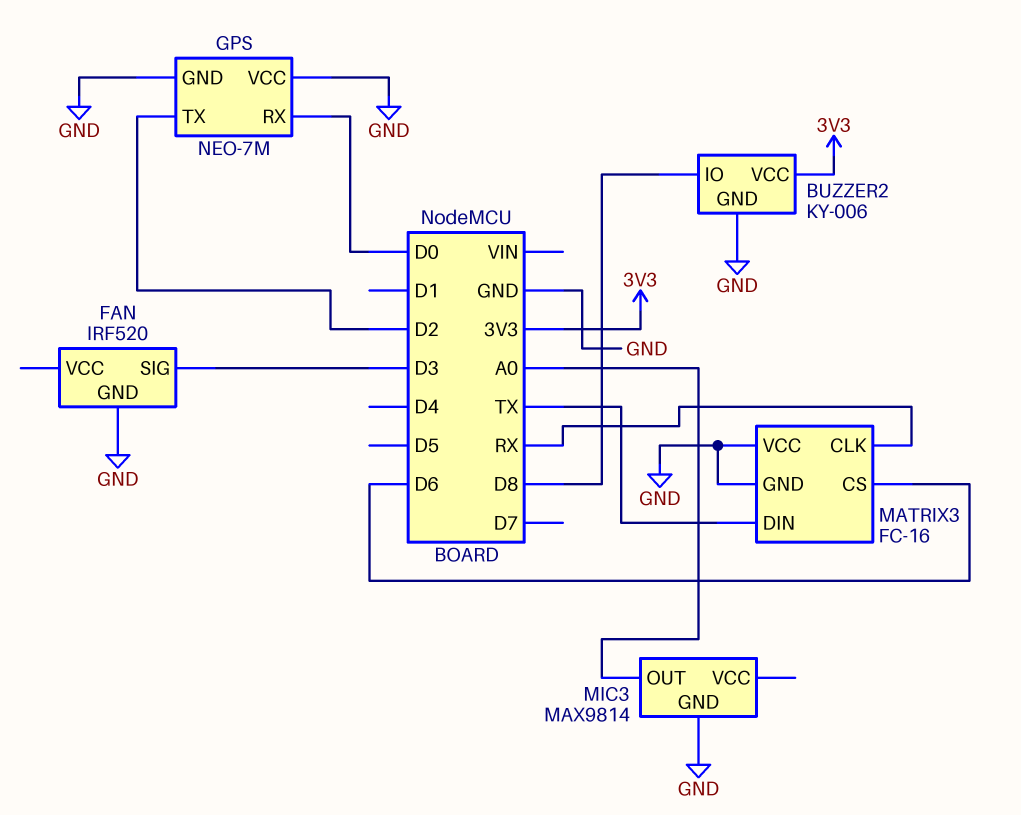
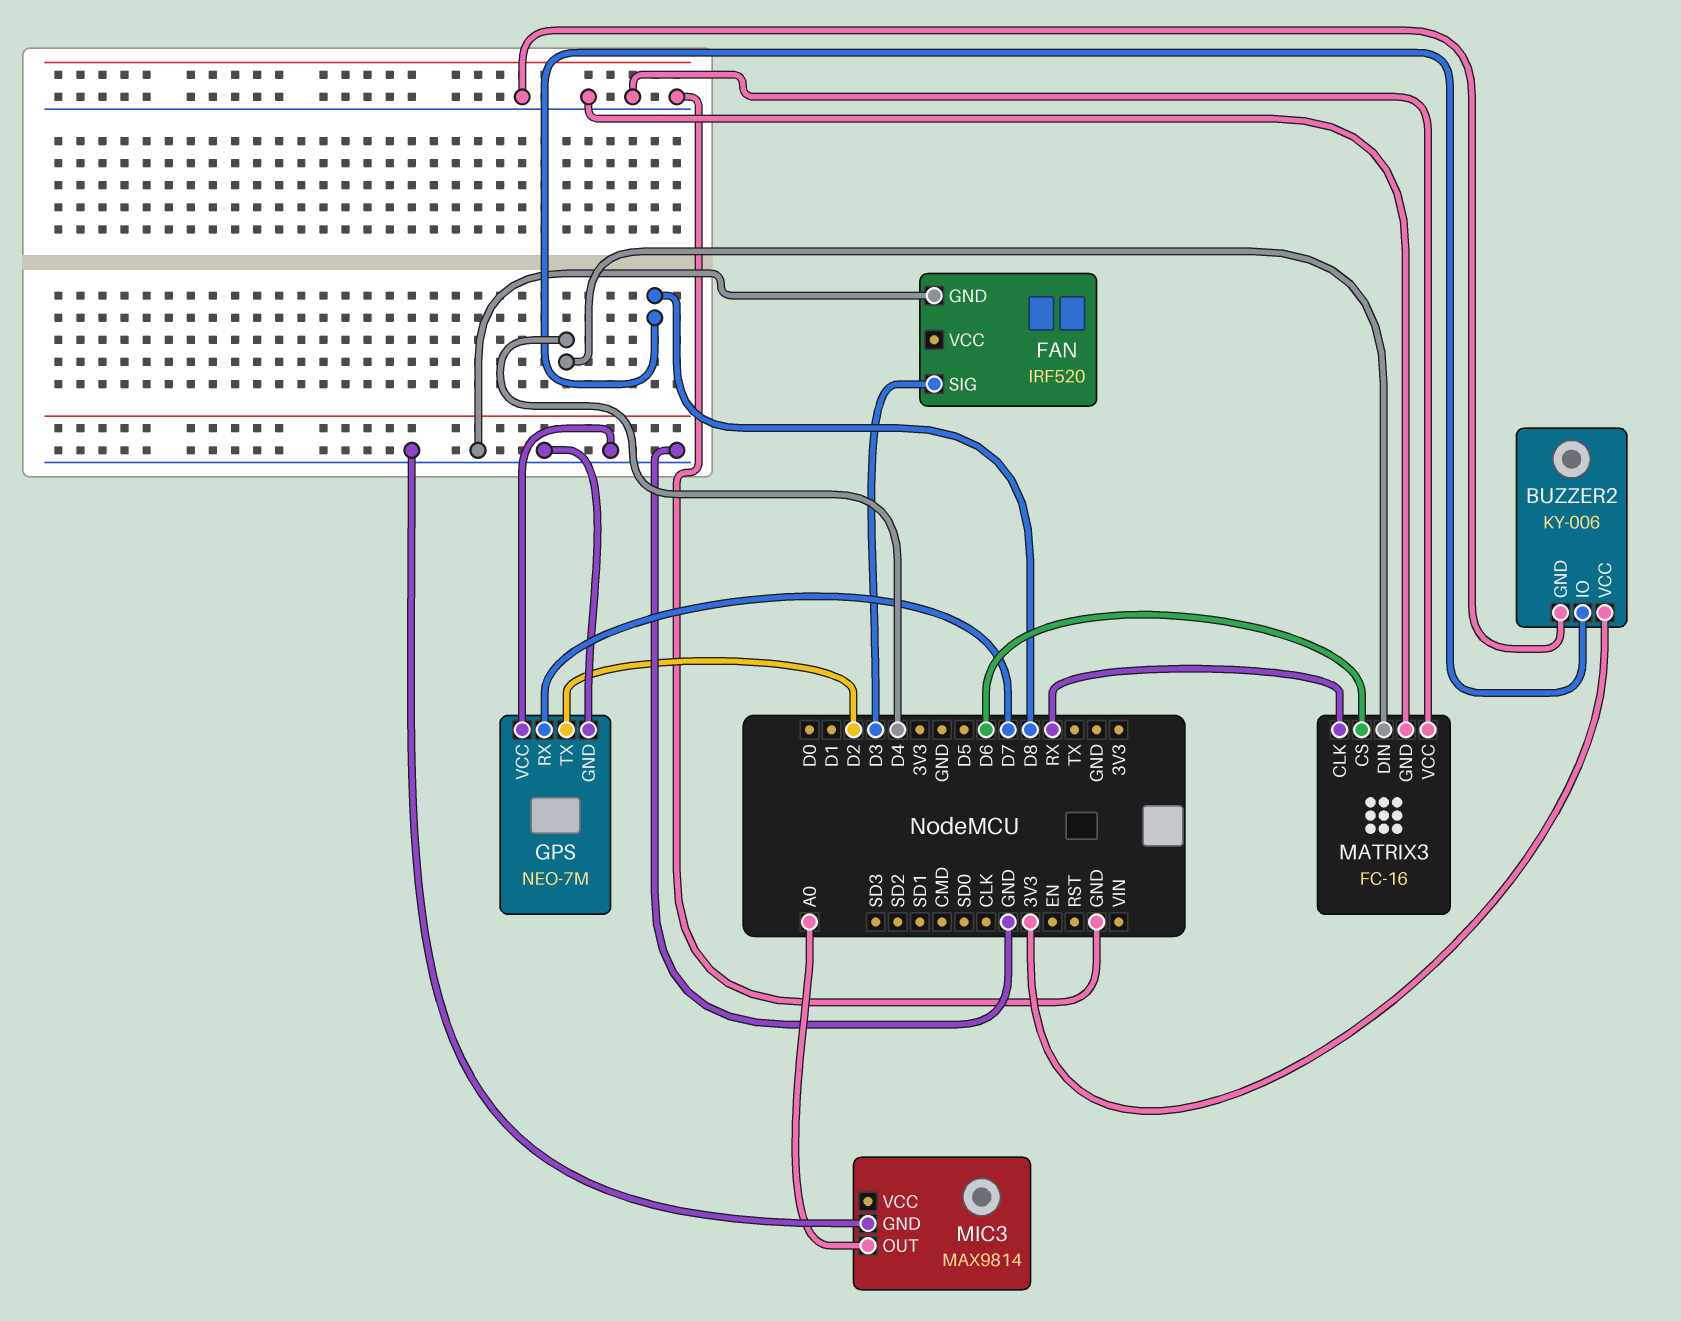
GPS pin RX: D0 -> D7
MATRIX3 pin DIN: TX -> D4

